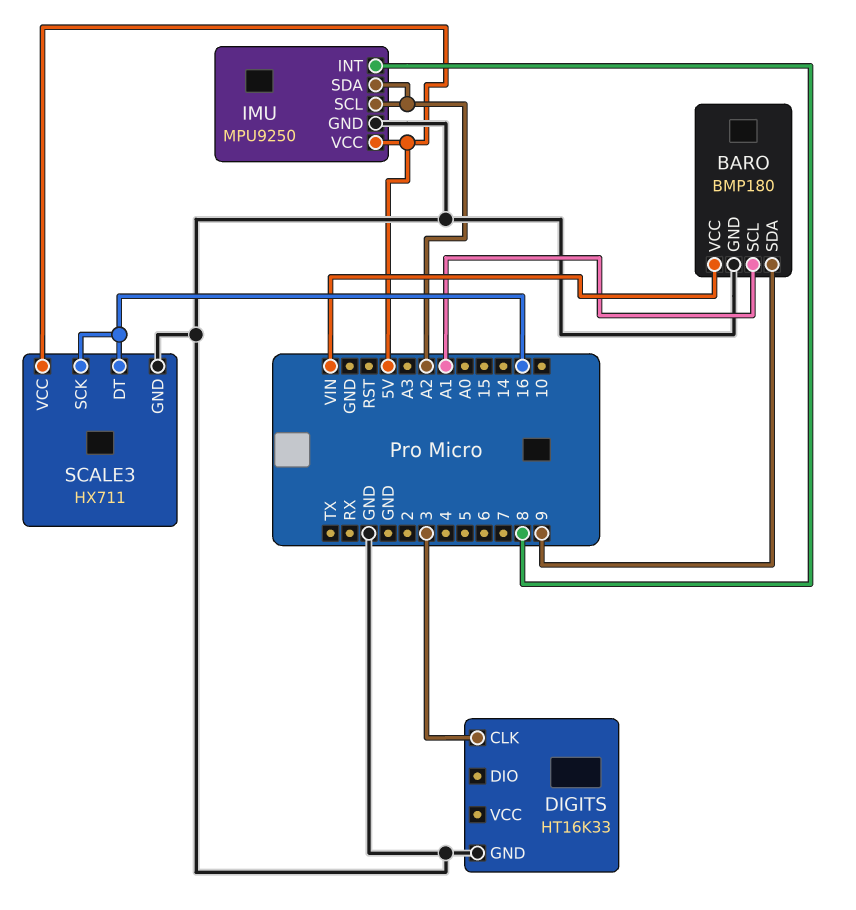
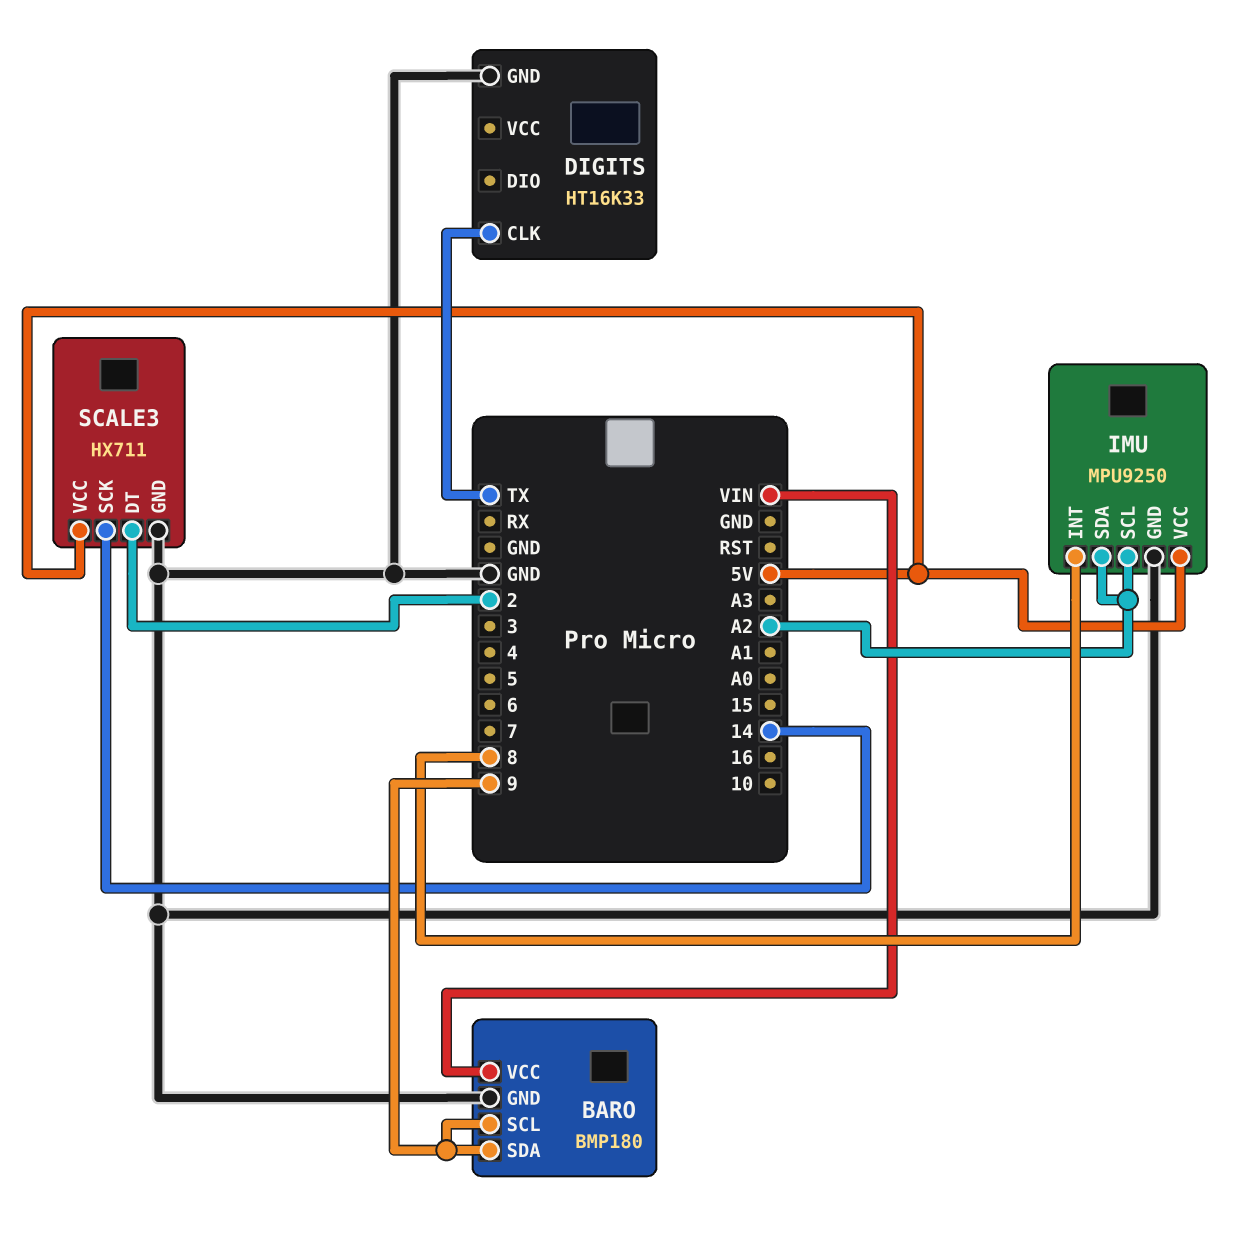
BARO pin SCL: A1 -> 9
DIGITS pin CLK: 3 -> TX
SCALE3 pin DT: 16 -> 2
SCALE3 pin SCK: 16 -> 14

